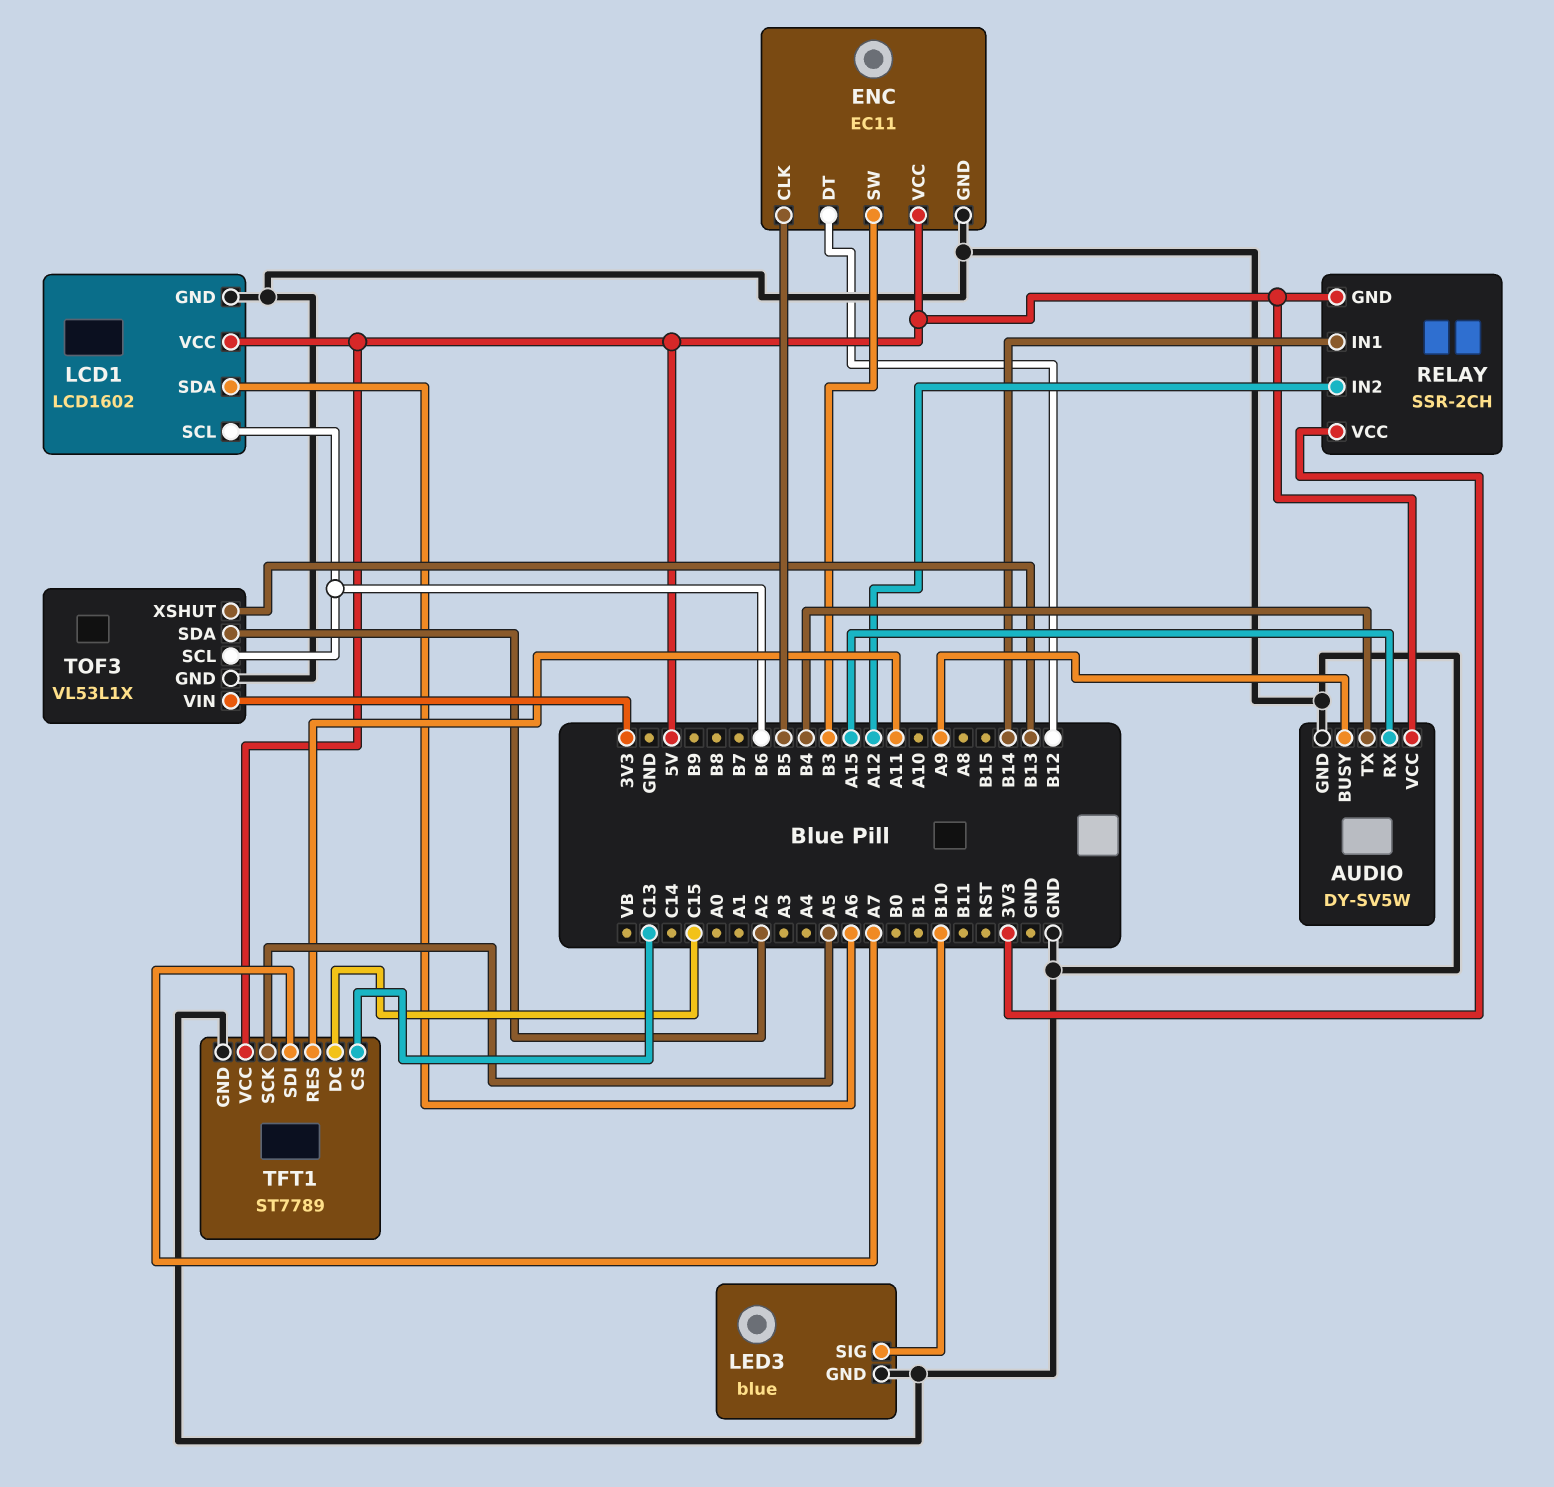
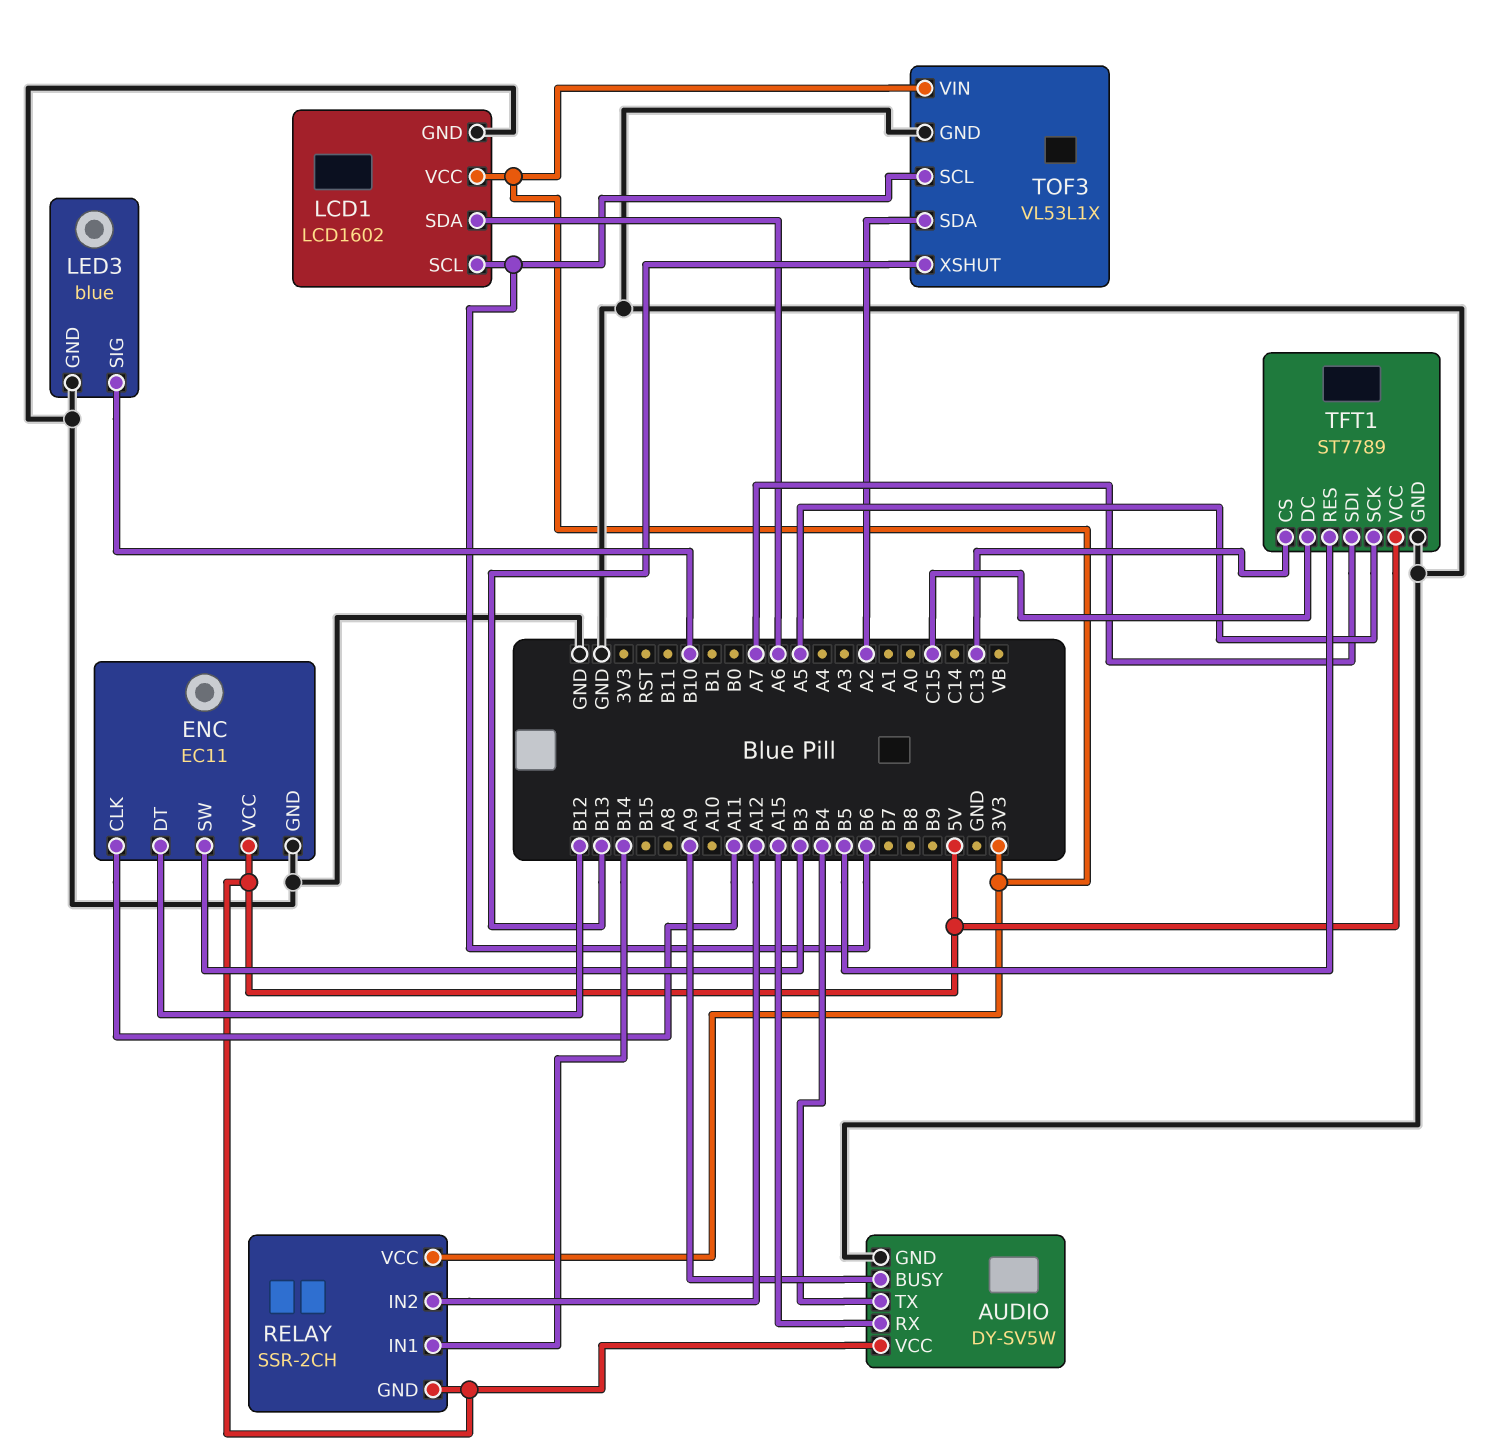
ENC pin CLK: B5 -> A11
LCD1 pin VCC: 5V -> 3V3
TFT1 pin RES: A11 -> B5

